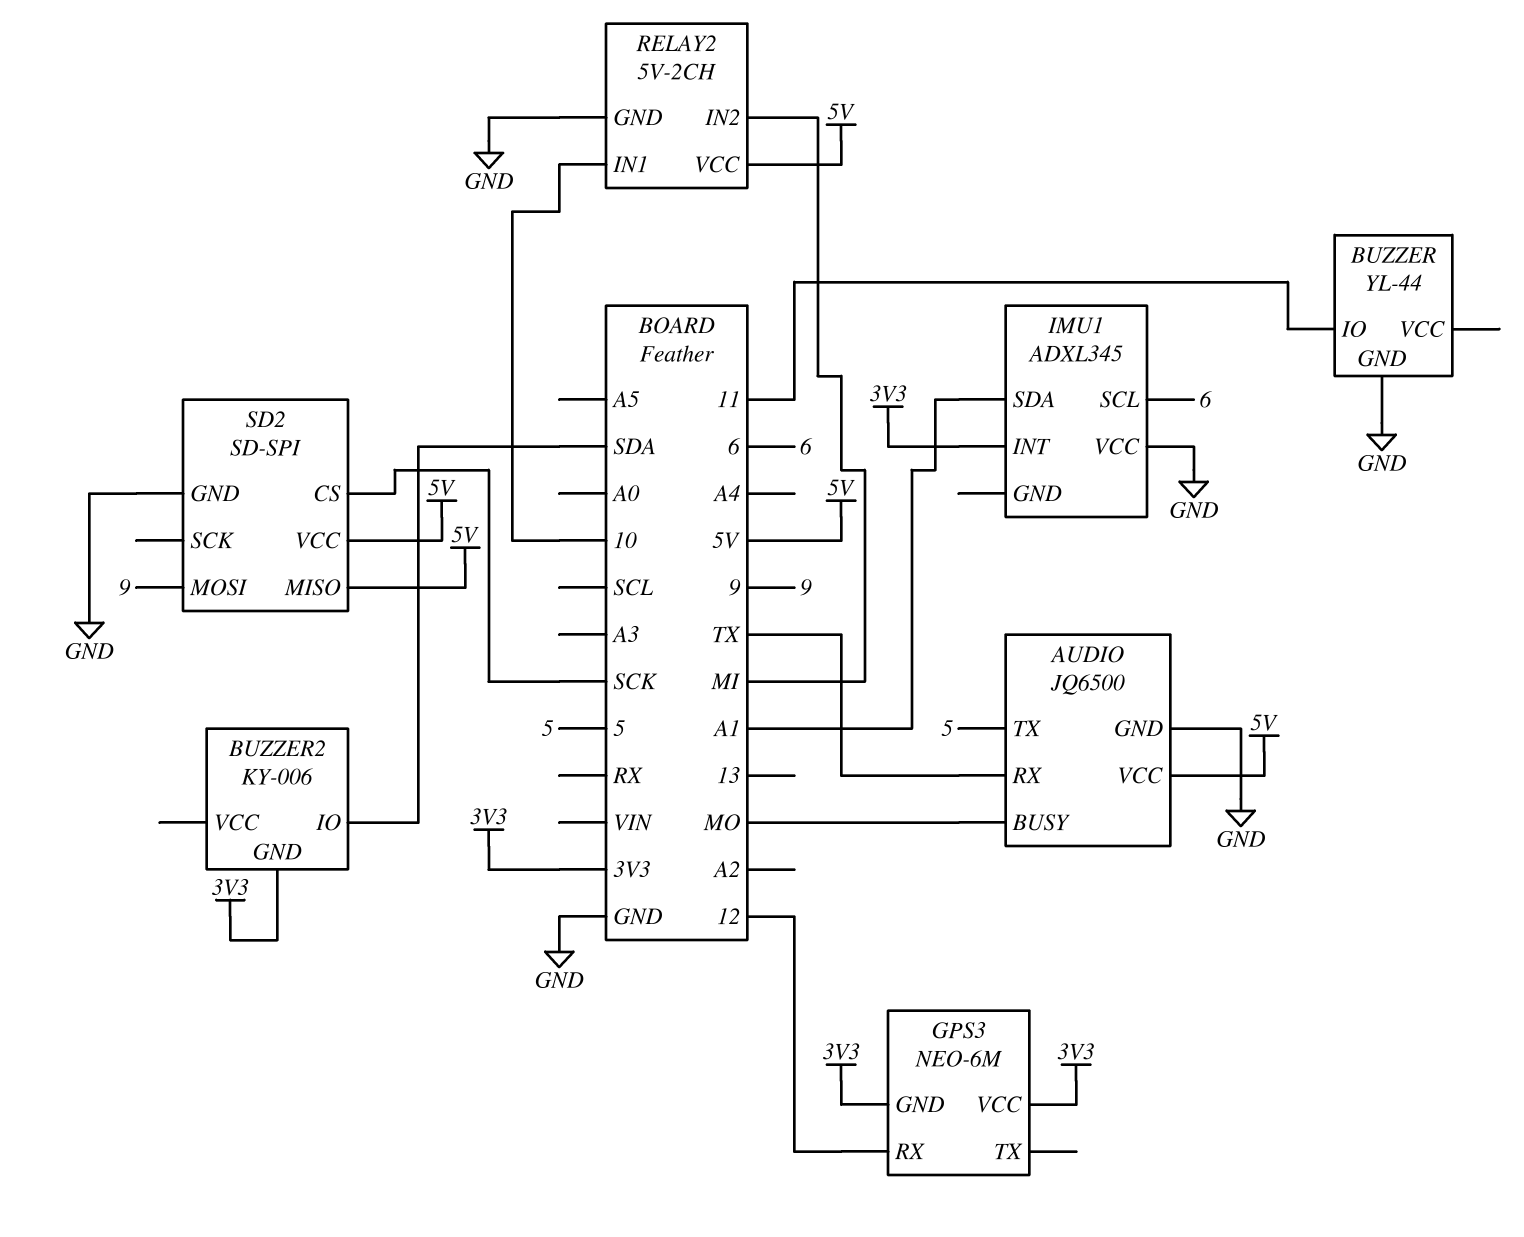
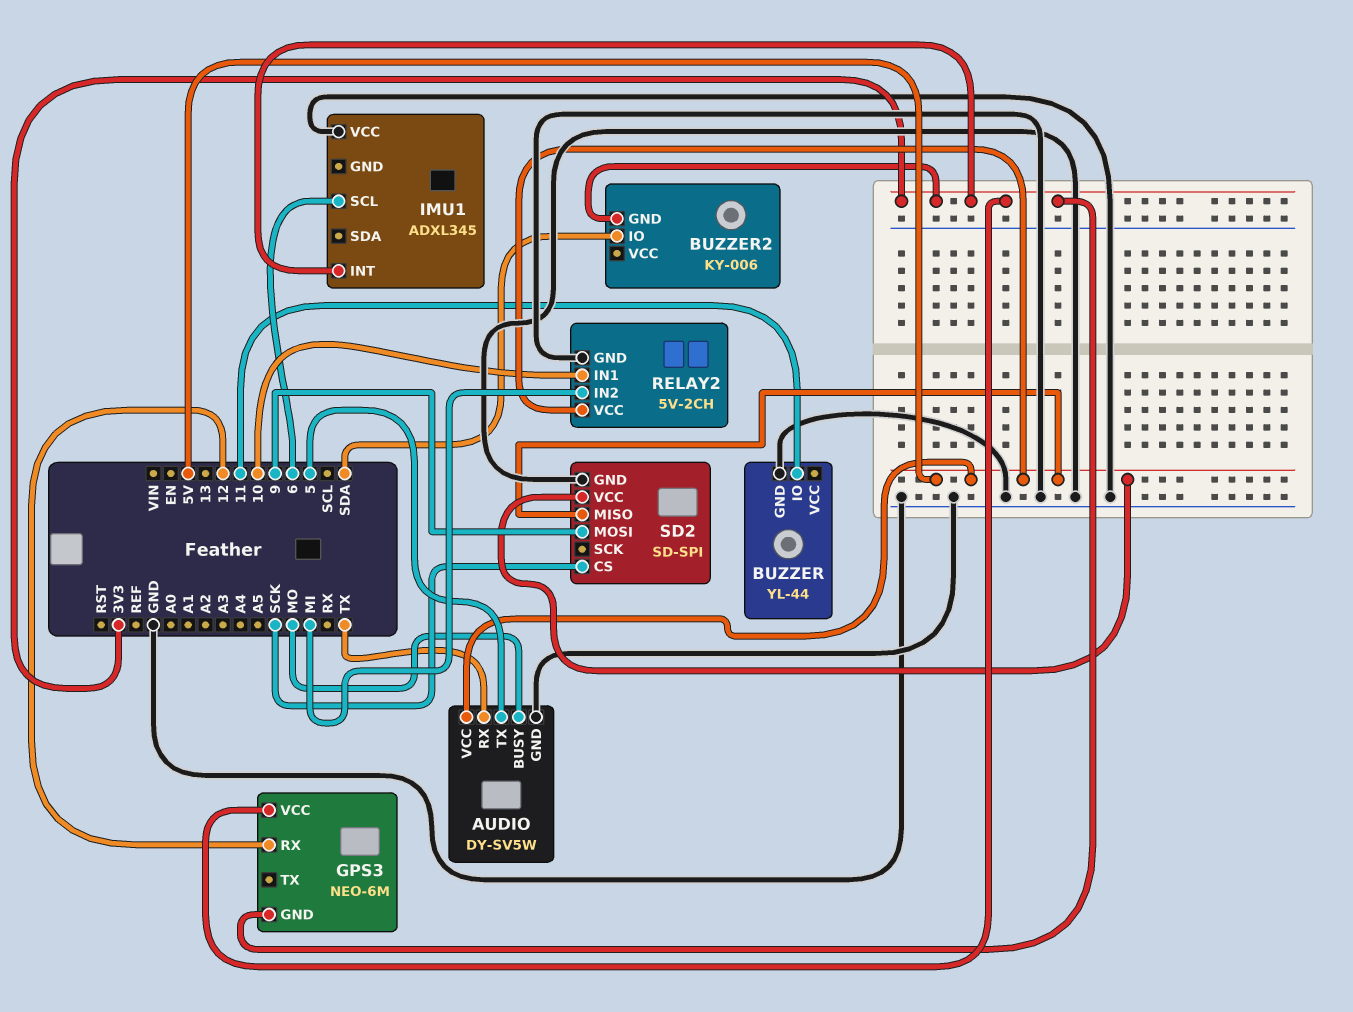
AUDIO: JQ6500 -> DY-SV5W
IMU1 pin SDA: A1 -> none

